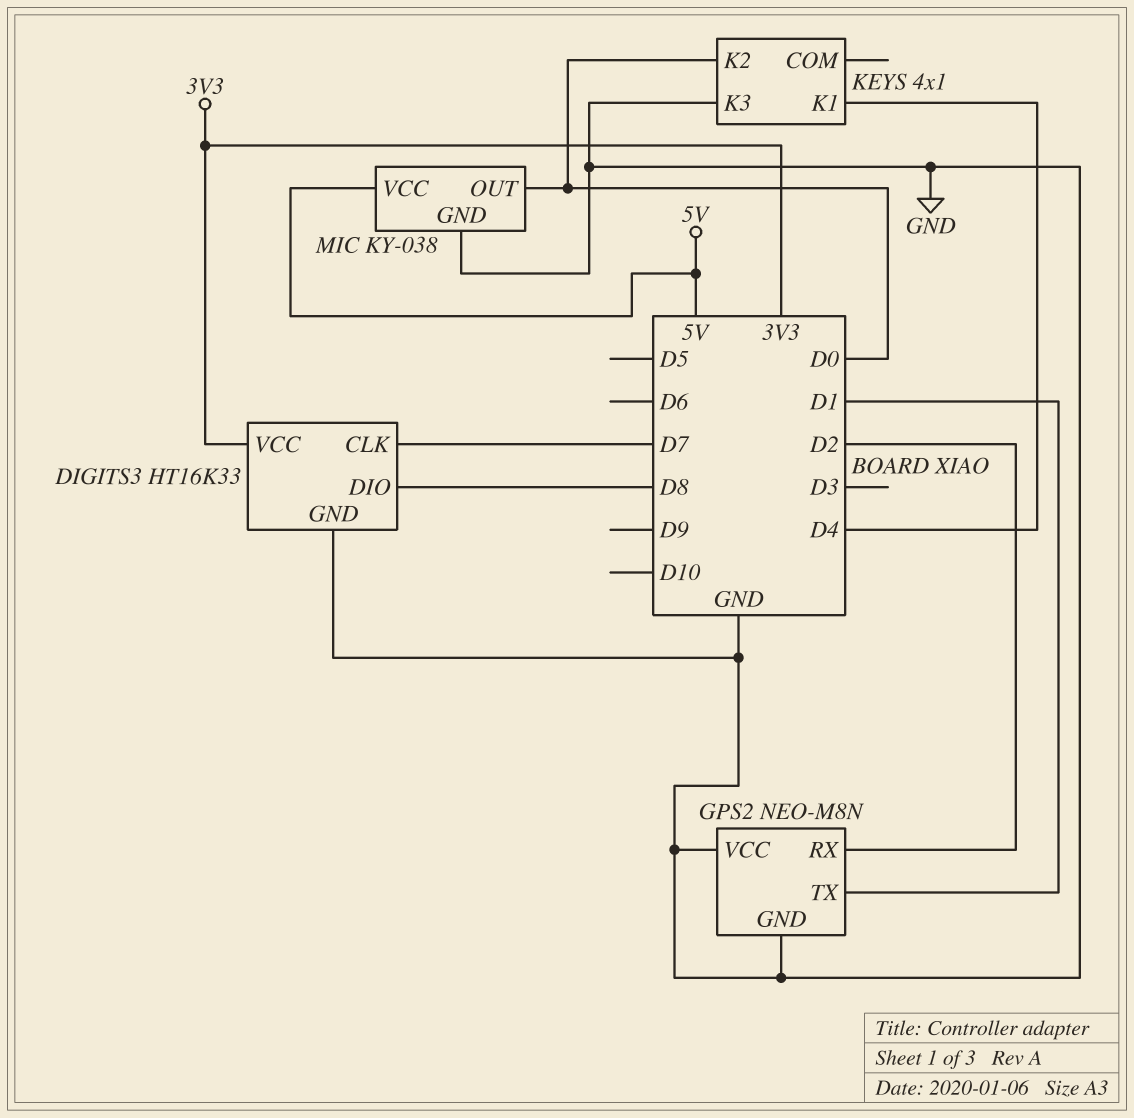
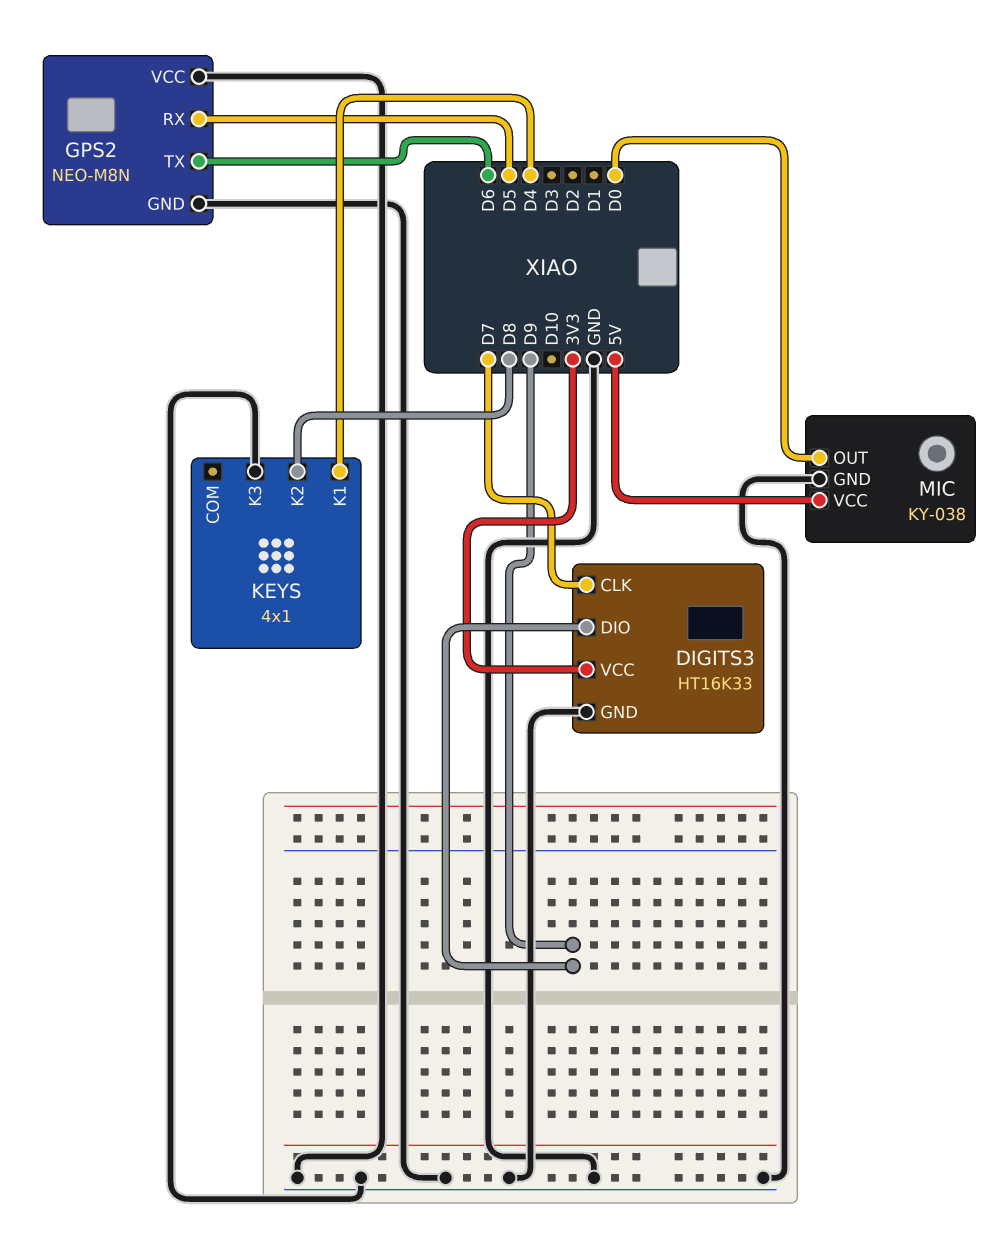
DIGITS3 pin DIO: D8 -> D9
GPS2 pin RX: D2 -> D5
GPS2 pin TX: D1 -> D6
KEYS pin K2: D0 -> D8

